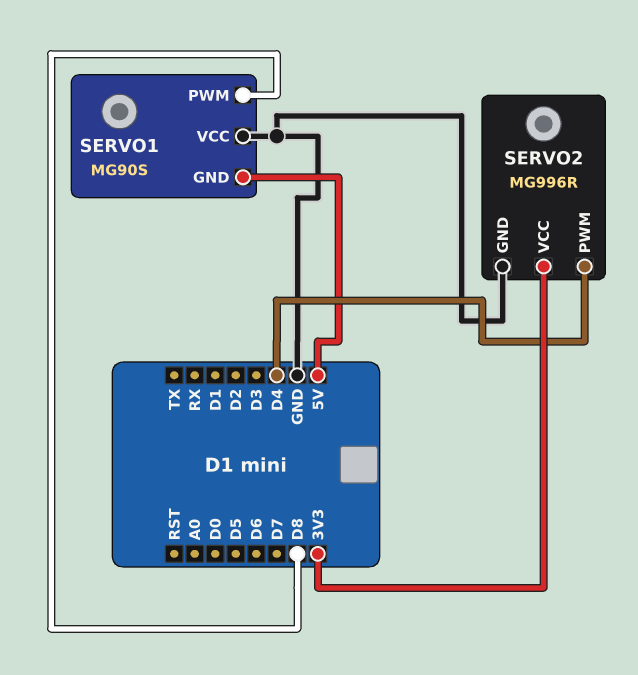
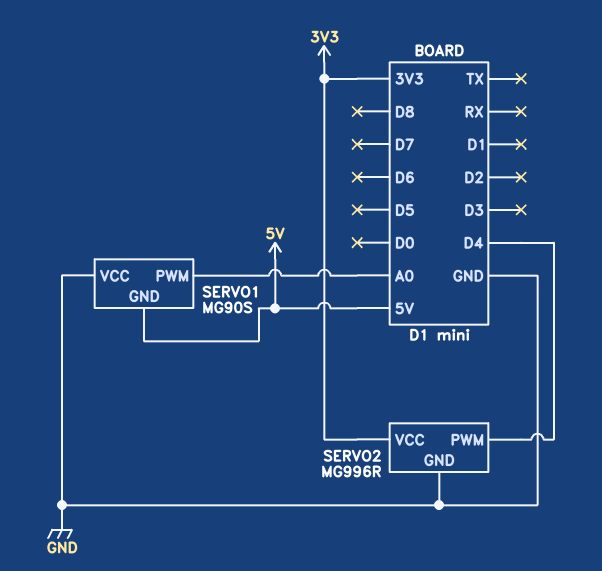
SERVO1 pin PWM: D8 -> A0

